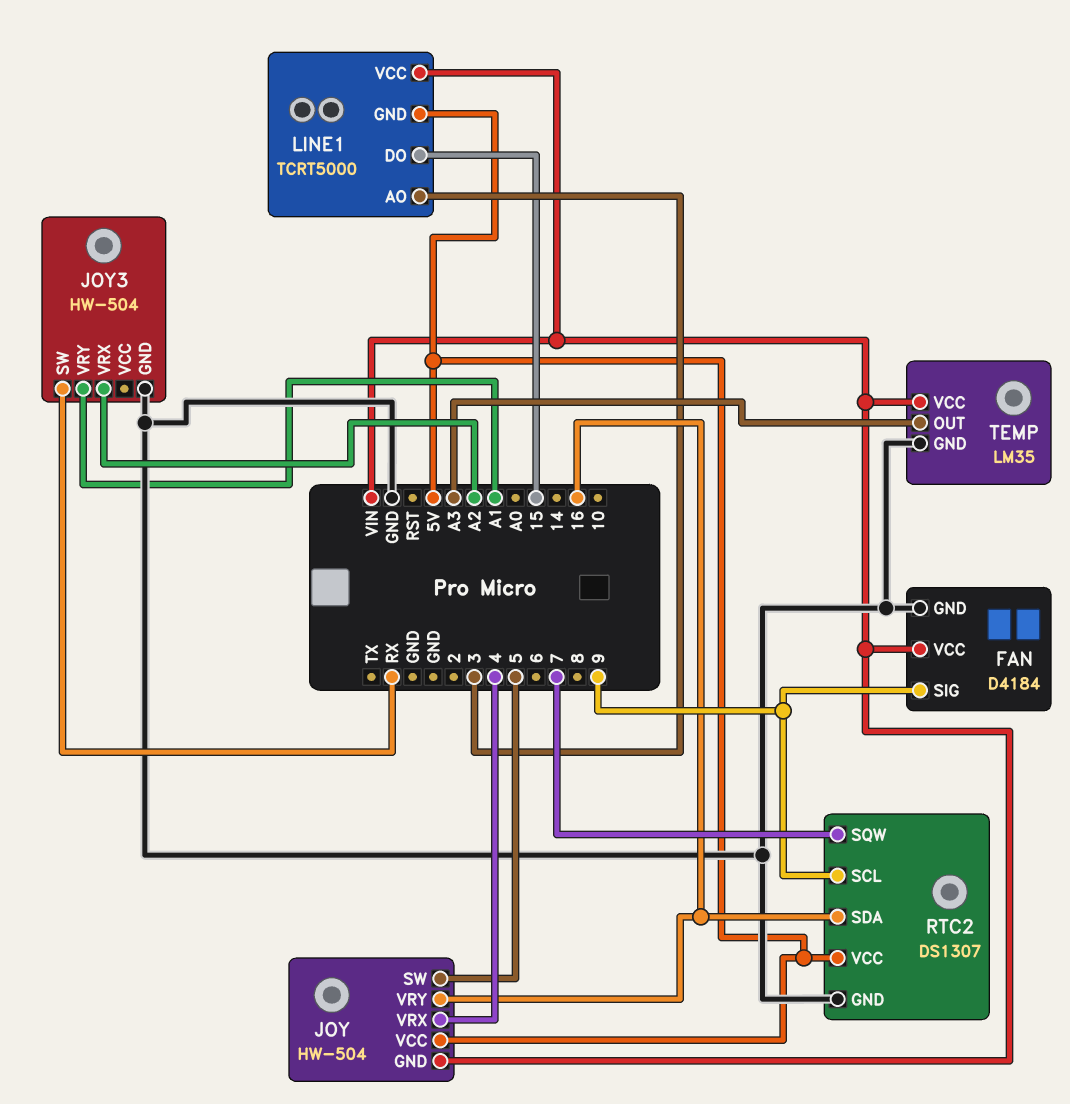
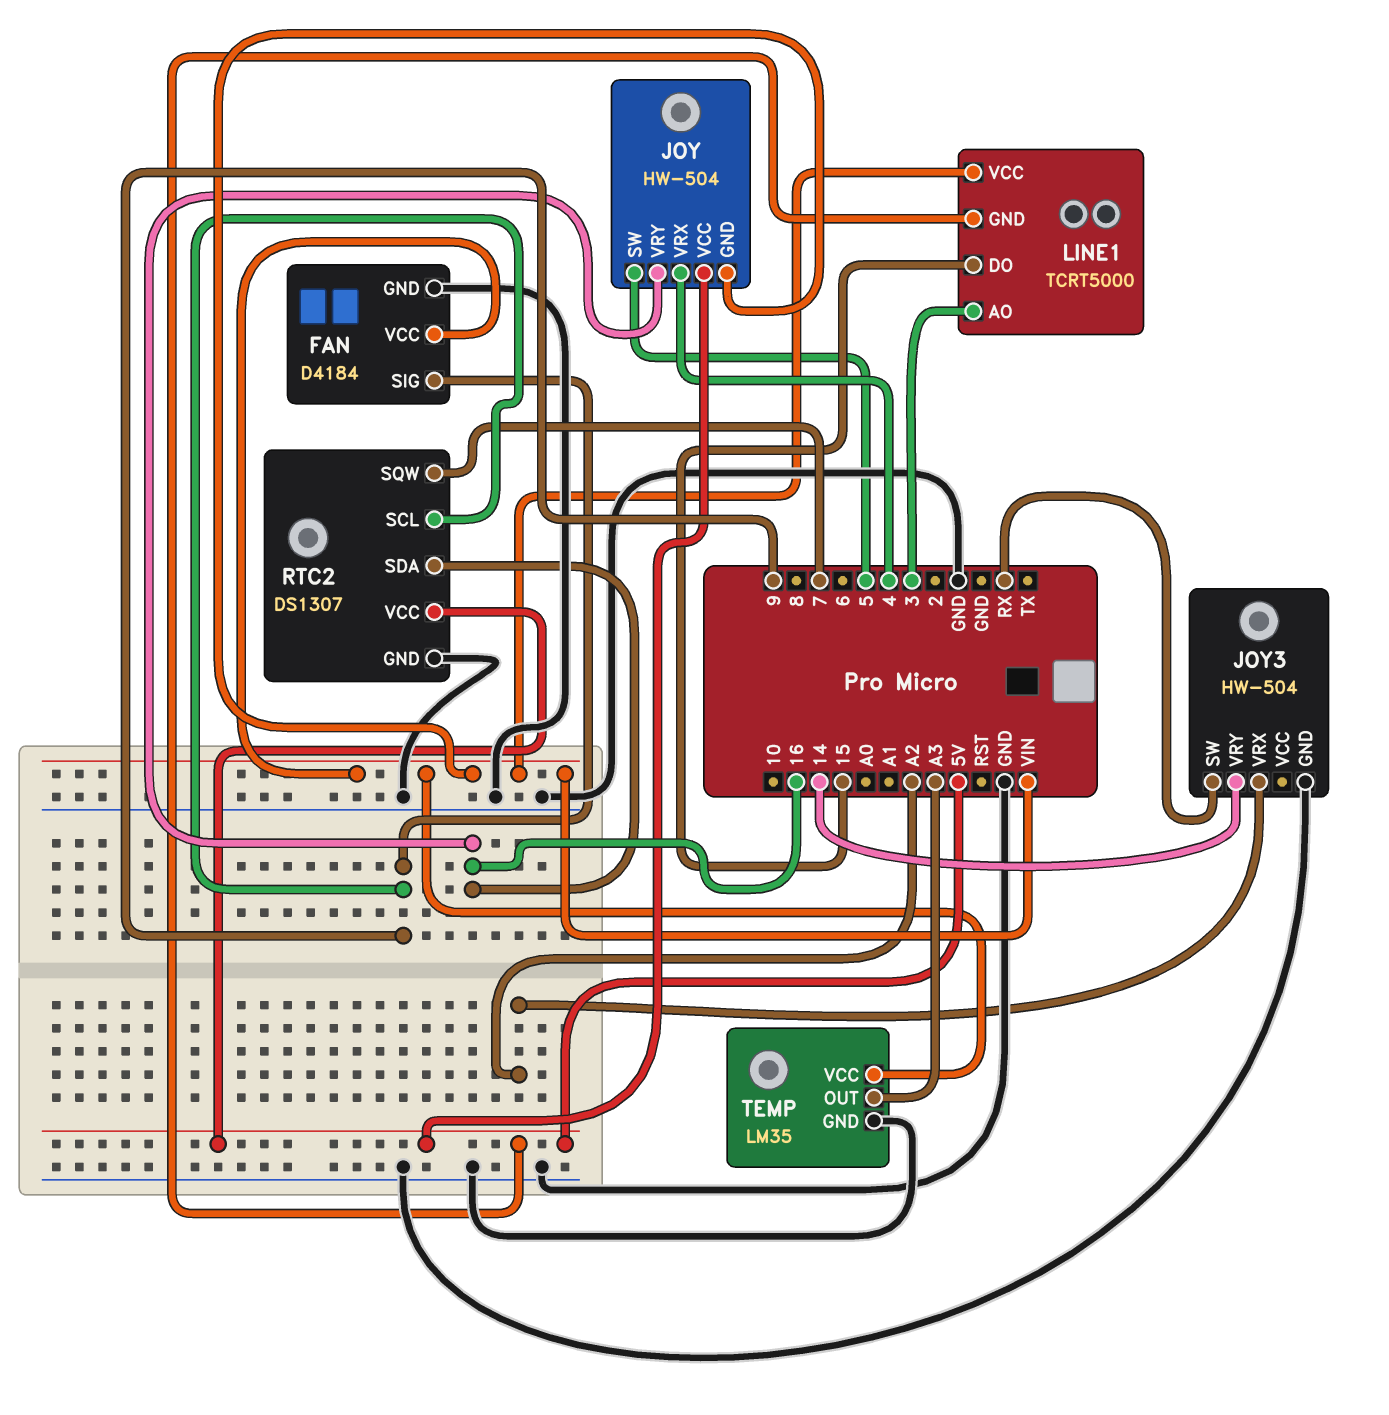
JOY3 pin VRY: A1 -> 14

